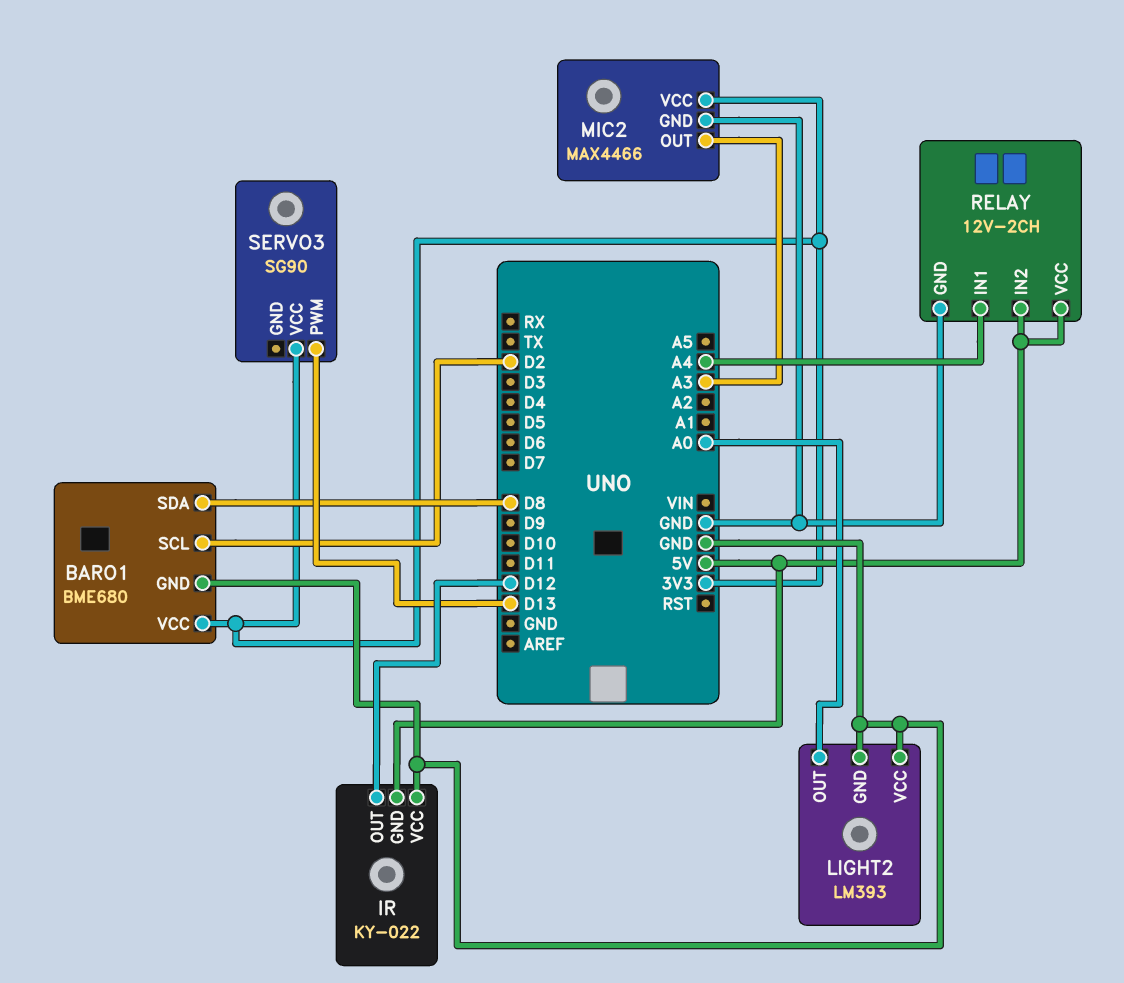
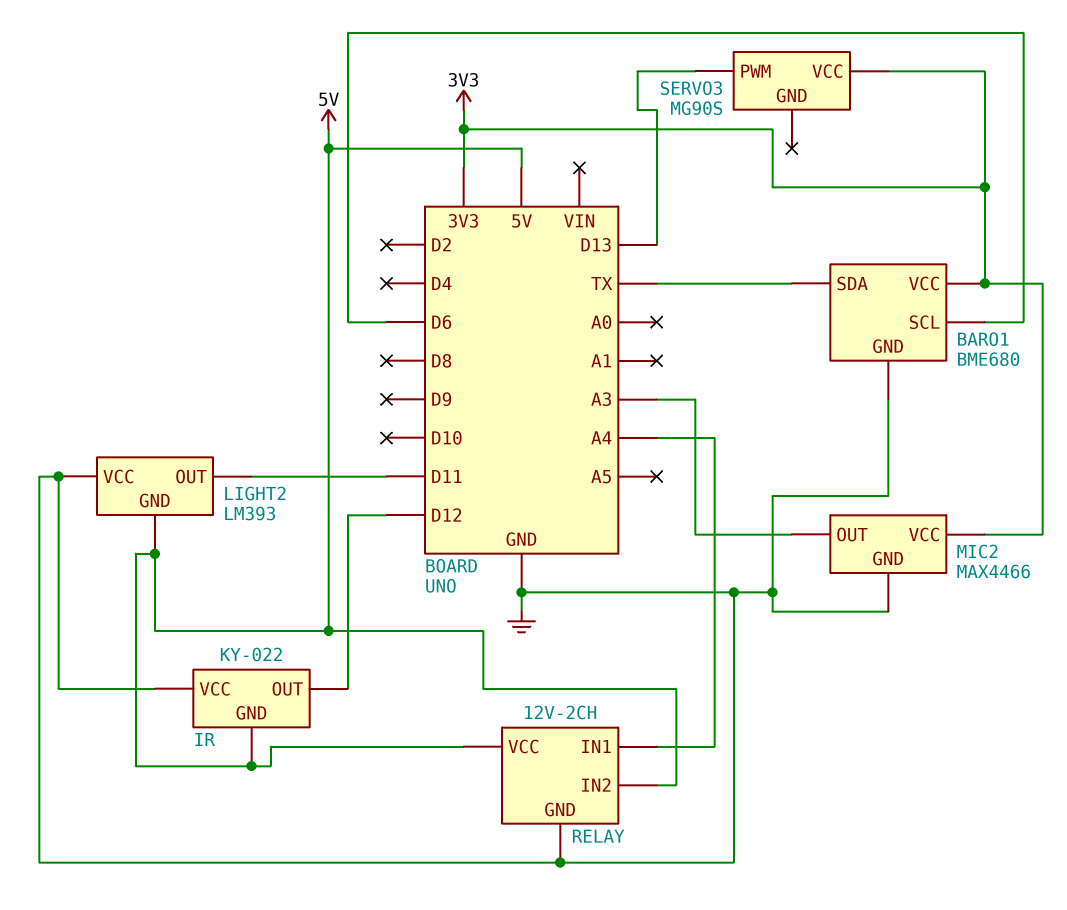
BARO1 pin SCL: D2 -> D6
BARO1 pin SDA: D8 -> TX
LIGHT2 pin GND: GND -> 5V
LIGHT2 pin OUT: A0 -> D11
SERVO3: SG90 -> MG90S

